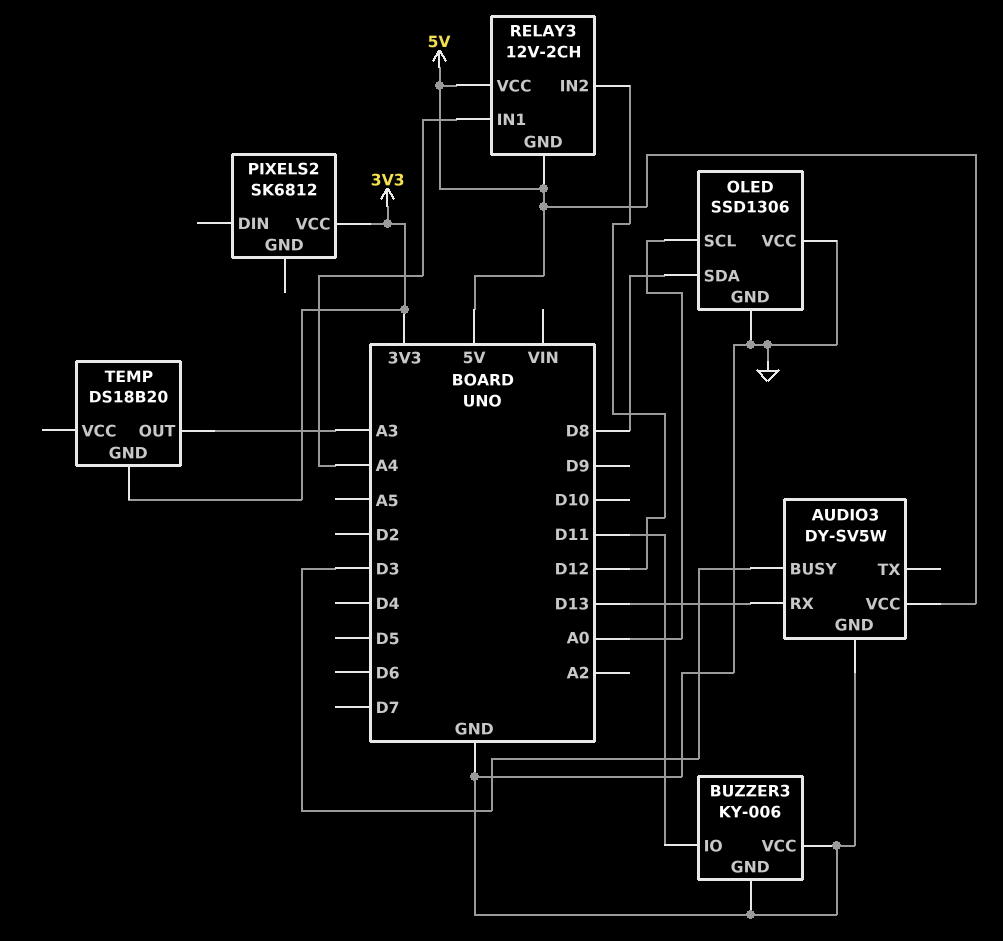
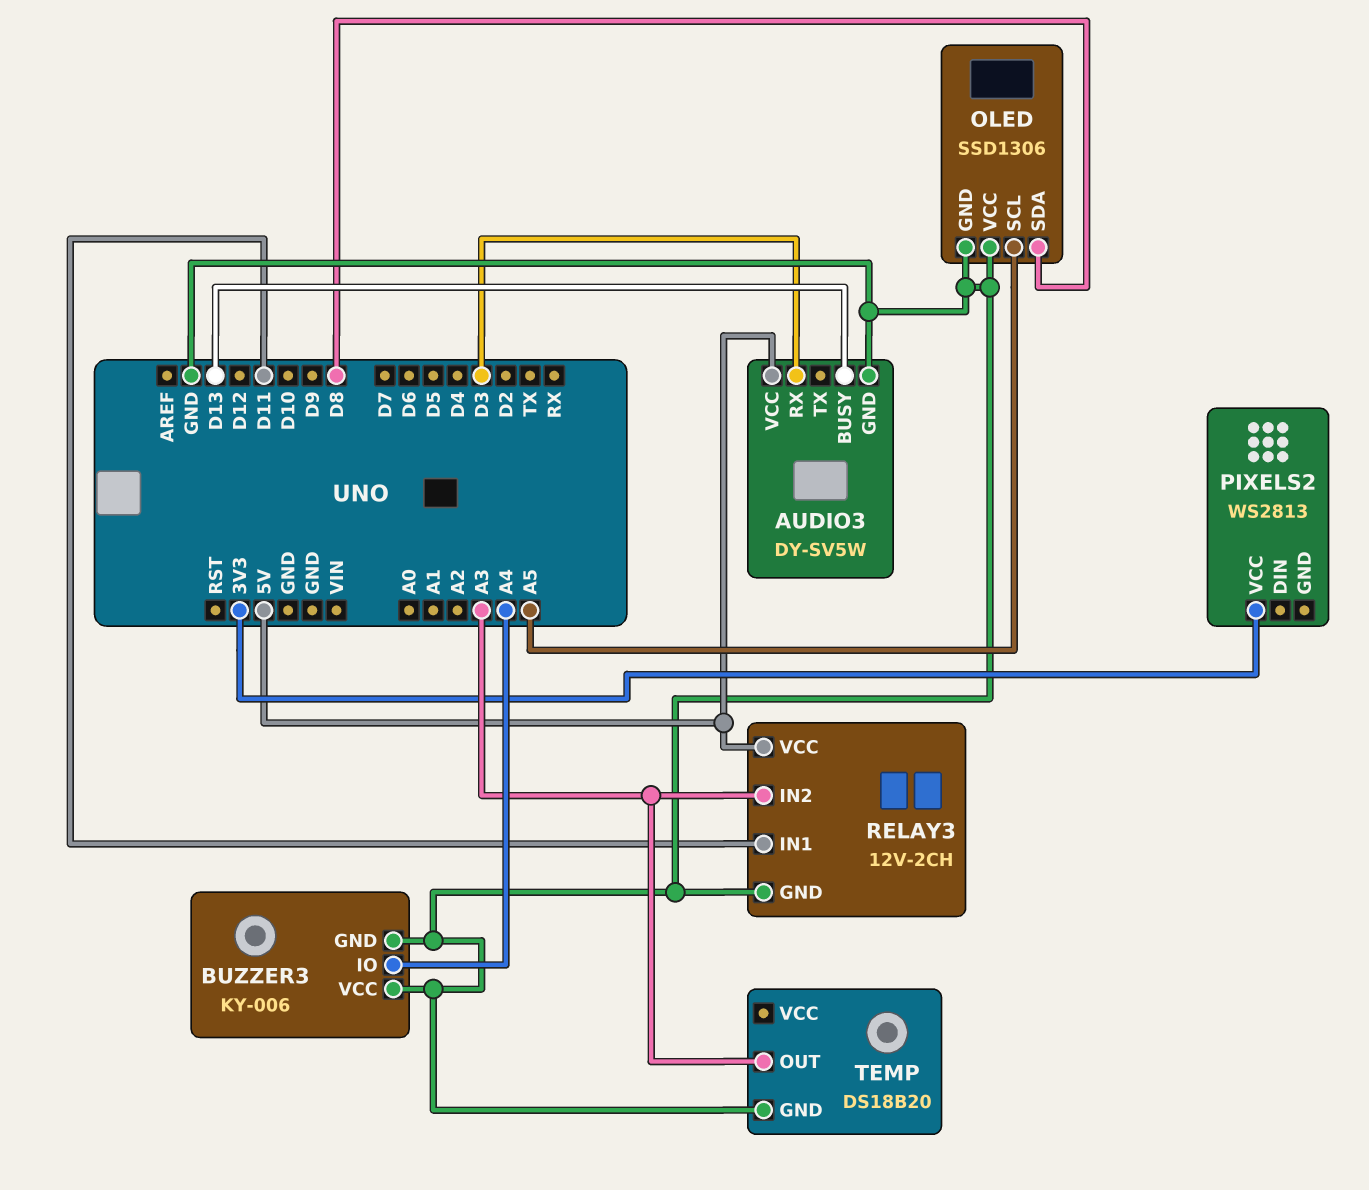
AUDIO3 pin BUSY: D3 -> D13
AUDIO3 pin RX: D13 -> D3
BUZZER3 pin IO: D11 -> A4
OLED pin SCL: A0 -> A5
PIXELS2: SK6812 -> WS2813
RELAY3 pin GND: 5V -> GND
RELAY3 pin IN1: A4 -> D11
RELAY3 pin IN2: D12 -> A3
TEMP pin GND: 3V3 -> GND

